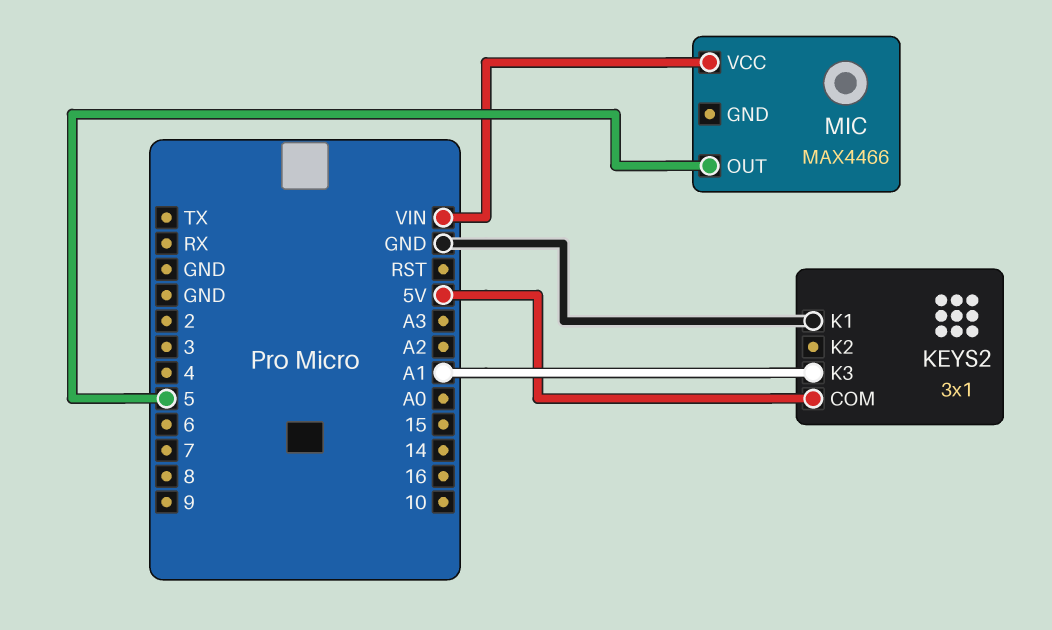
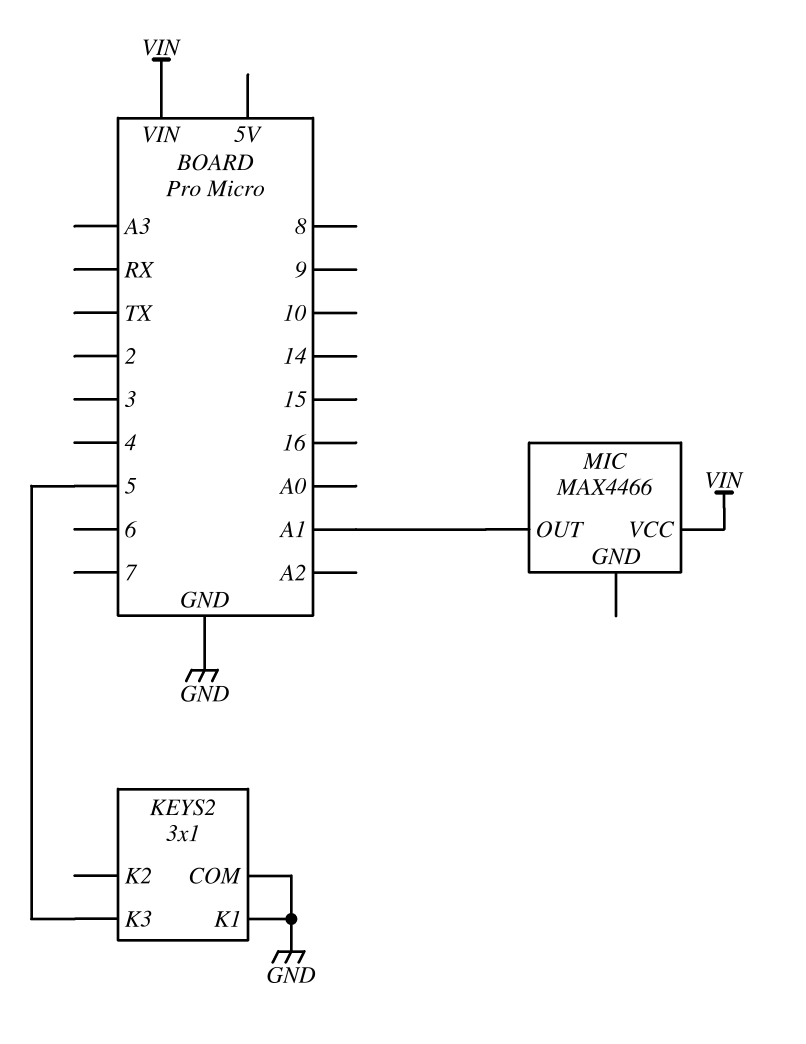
KEYS2 pin COM: 5V -> GND
KEYS2 pin K3: A1 -> 5
MIC pin OUT: 5 -> A1

